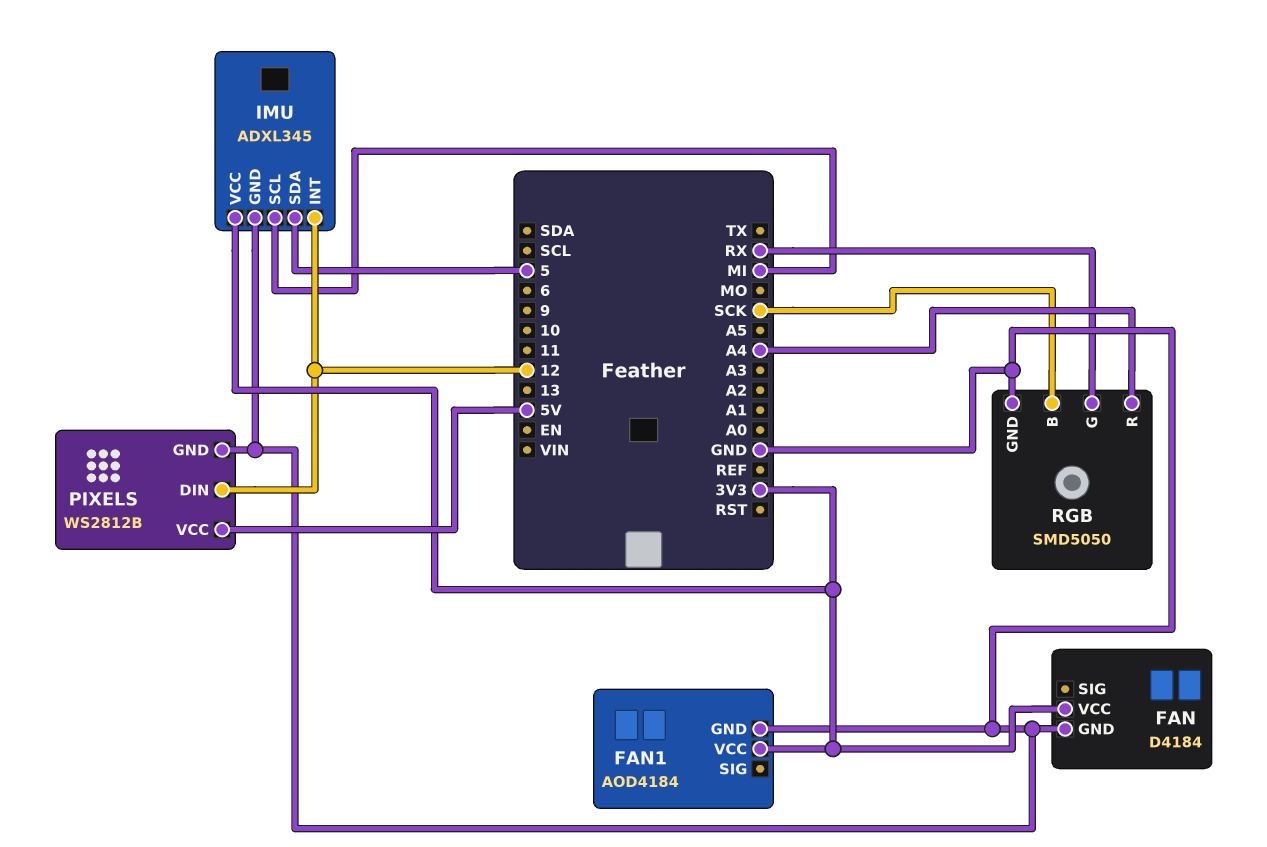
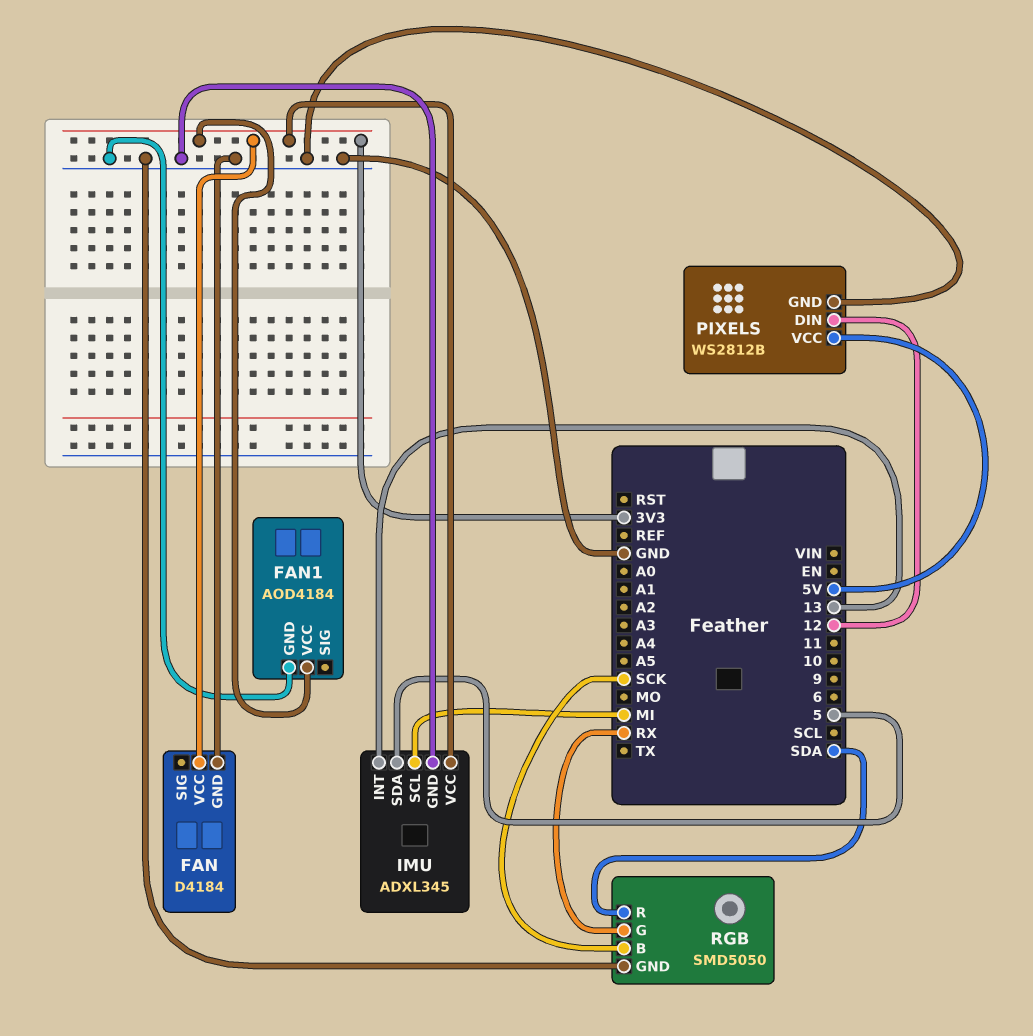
IMU pin INT: 12 -> 13
RGB pin R: A4 -> SDA

